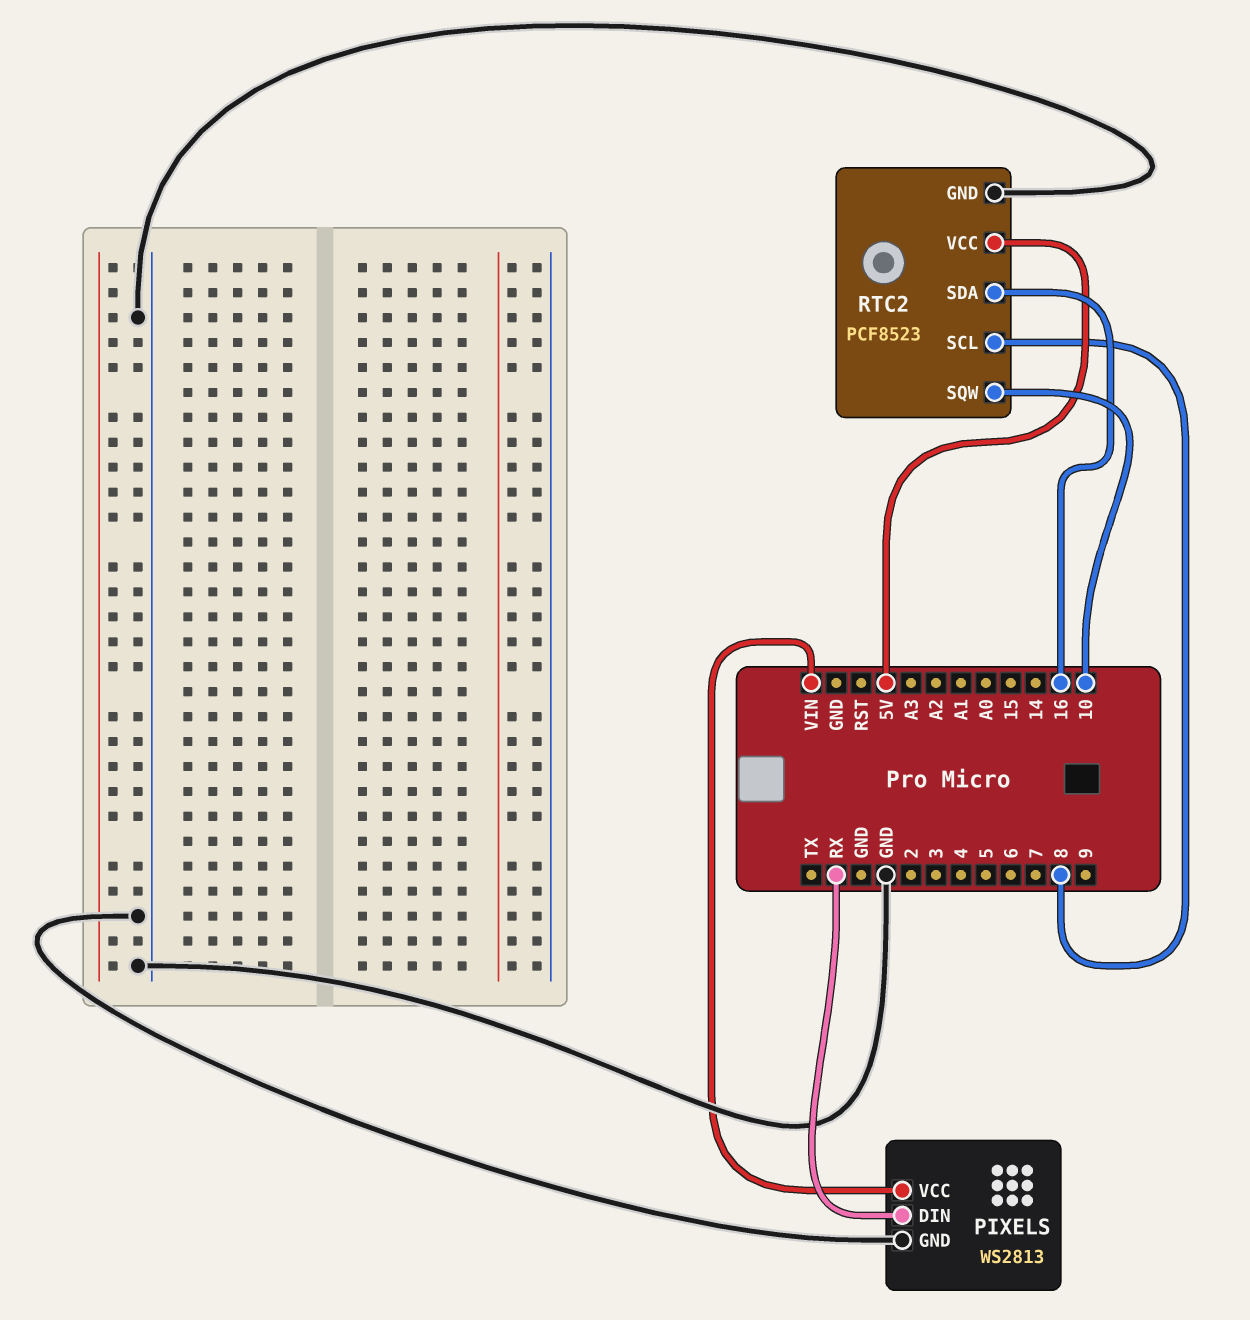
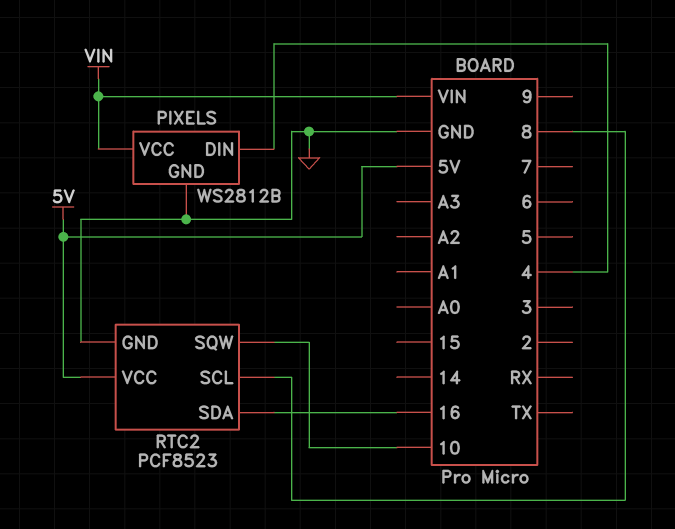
PIXELS: WS2813 -> WS2812B
PIXELS pin DIN: RX -> 4

